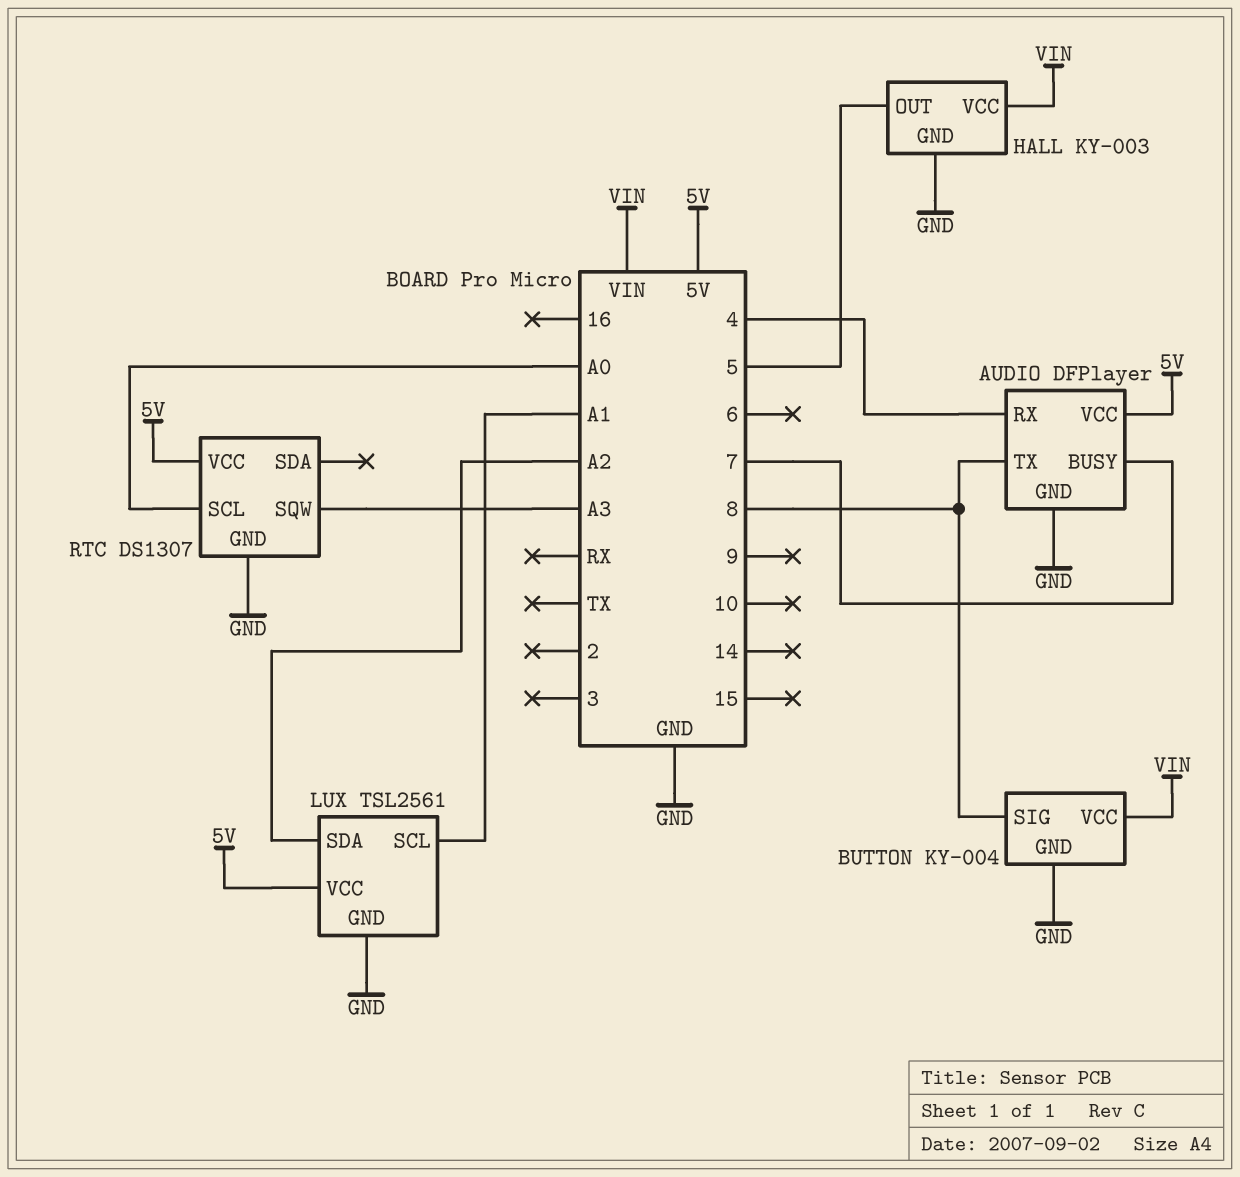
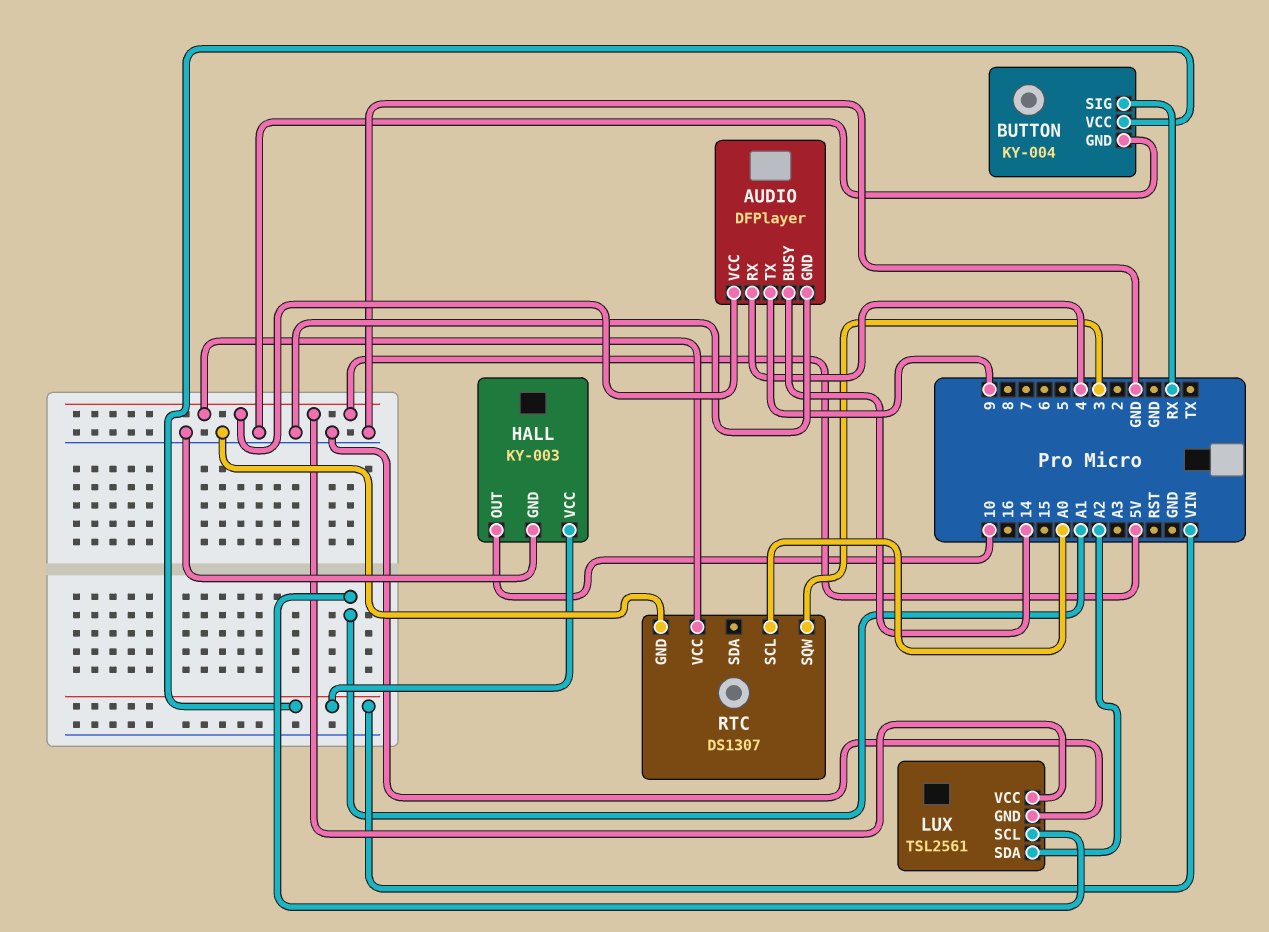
AUDIO pin BUSY: 7 -> 14
AUDIO pin TX: 8 -> 9
BUTTON pin SIG: 8 -> RX
HALL pin OUT: 5 -> 10
RTC pin SQW: A3 -> 3

